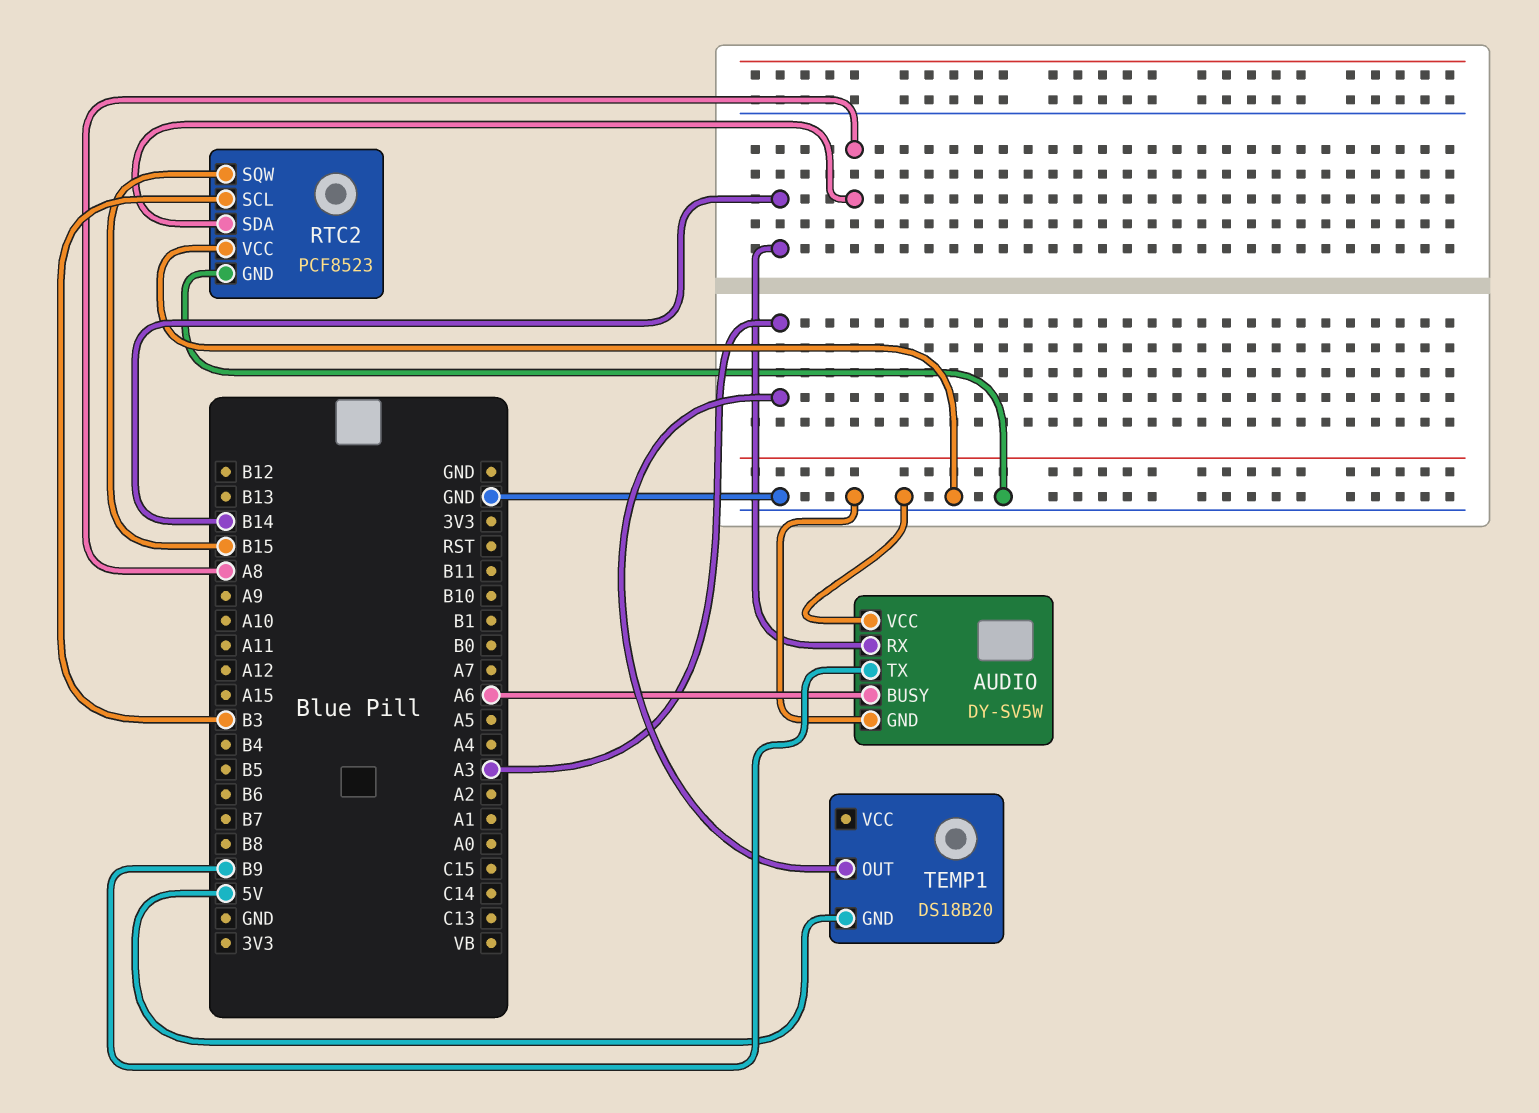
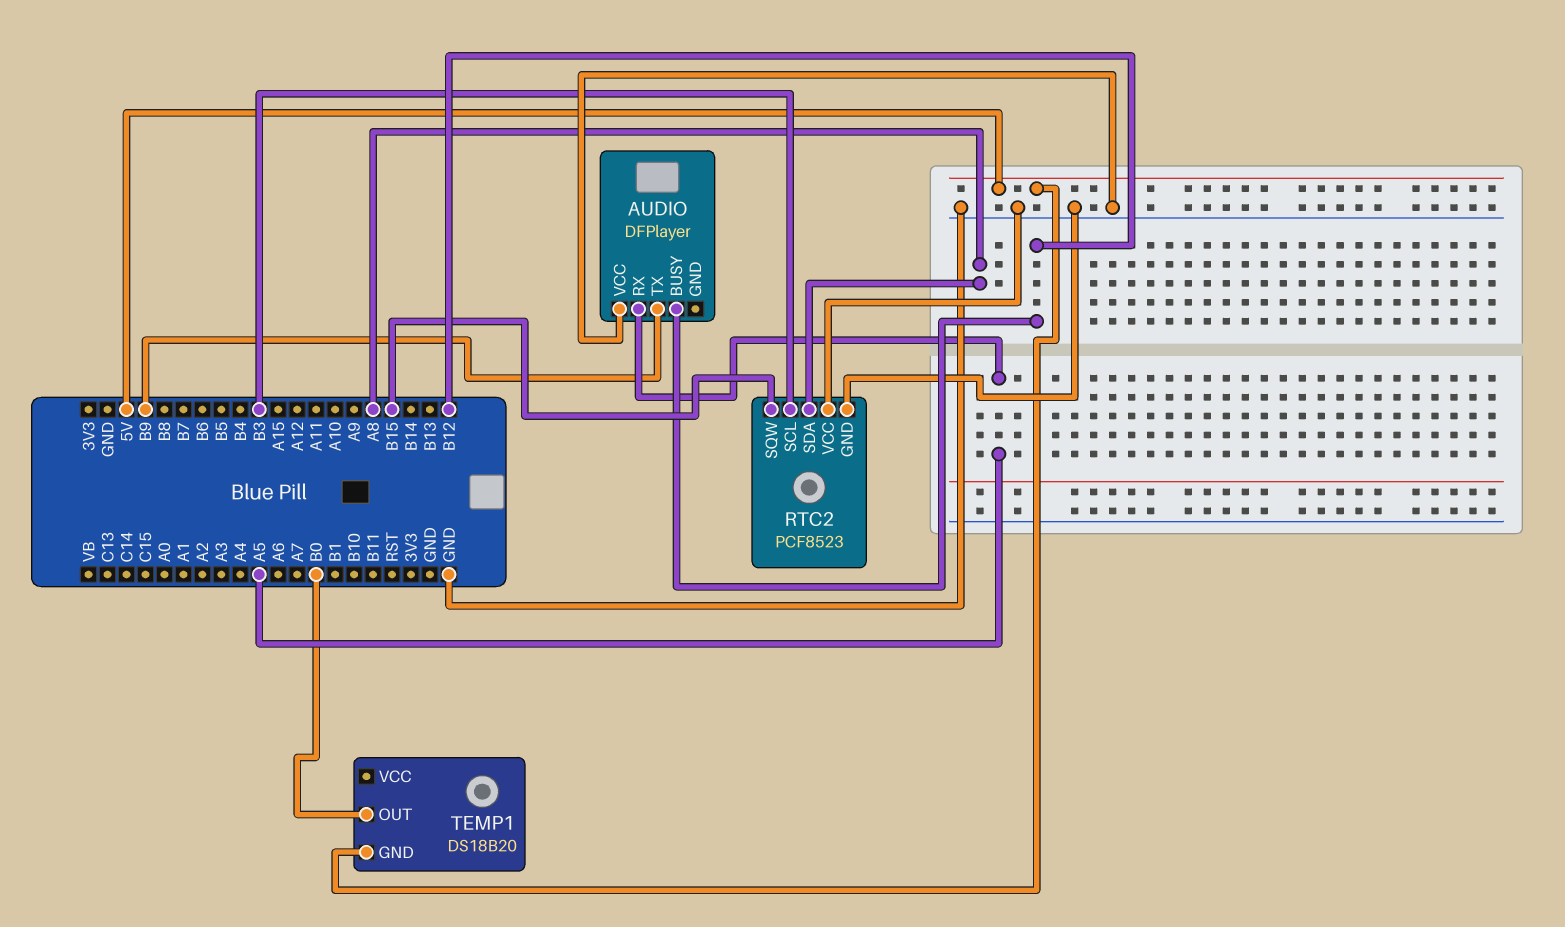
AUDIO: DY-SV5W -> DFPlayer
AUDIO pin BUSY: A6 -> B12
AUDIO pin GND: GND -> none
AUDIO pin RX: B14 -> A5
TEMP1 pin OUT: A3 -> B0

